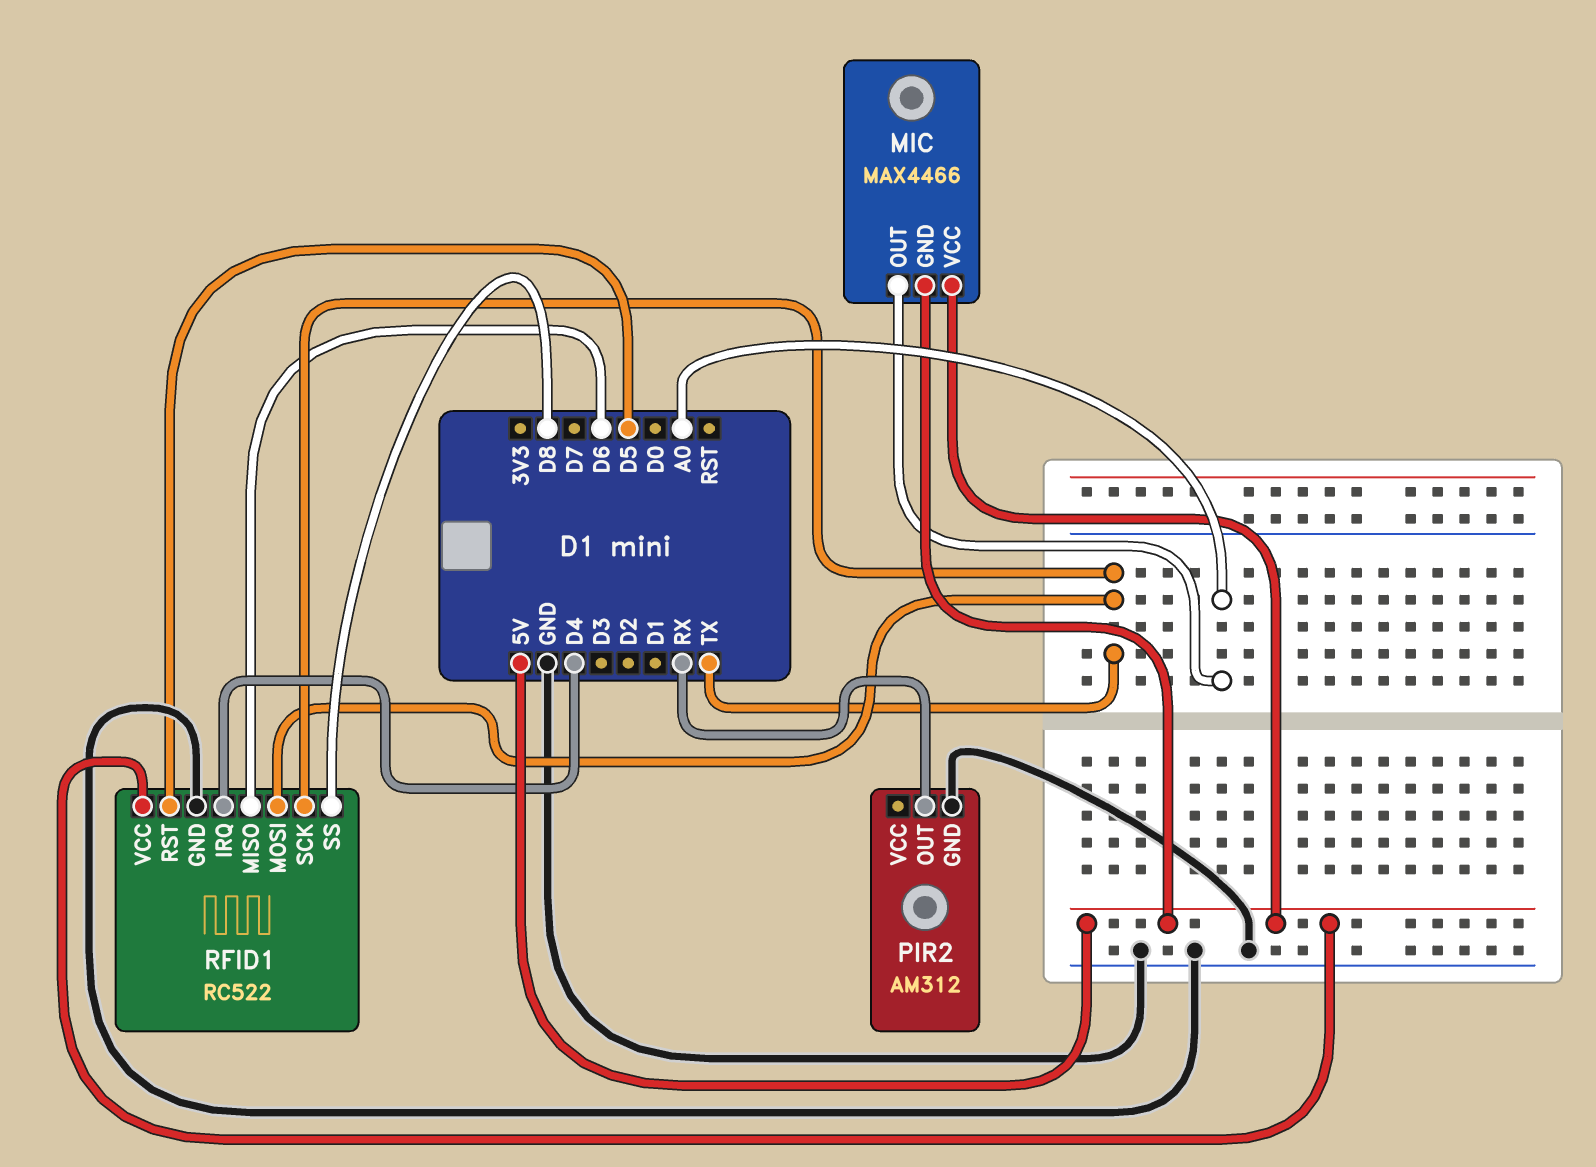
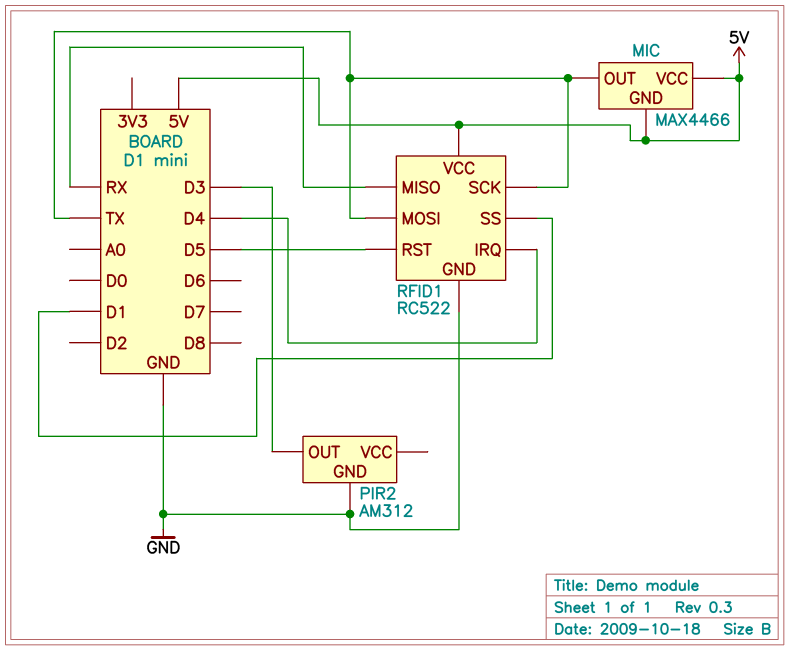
MIC pin OUT: A0 -> TX
PIR2 pin OUT: RX -> D3
RFID1 pin MISO: D6 -> RX
RFID1 pin SS: D8 -> D1

